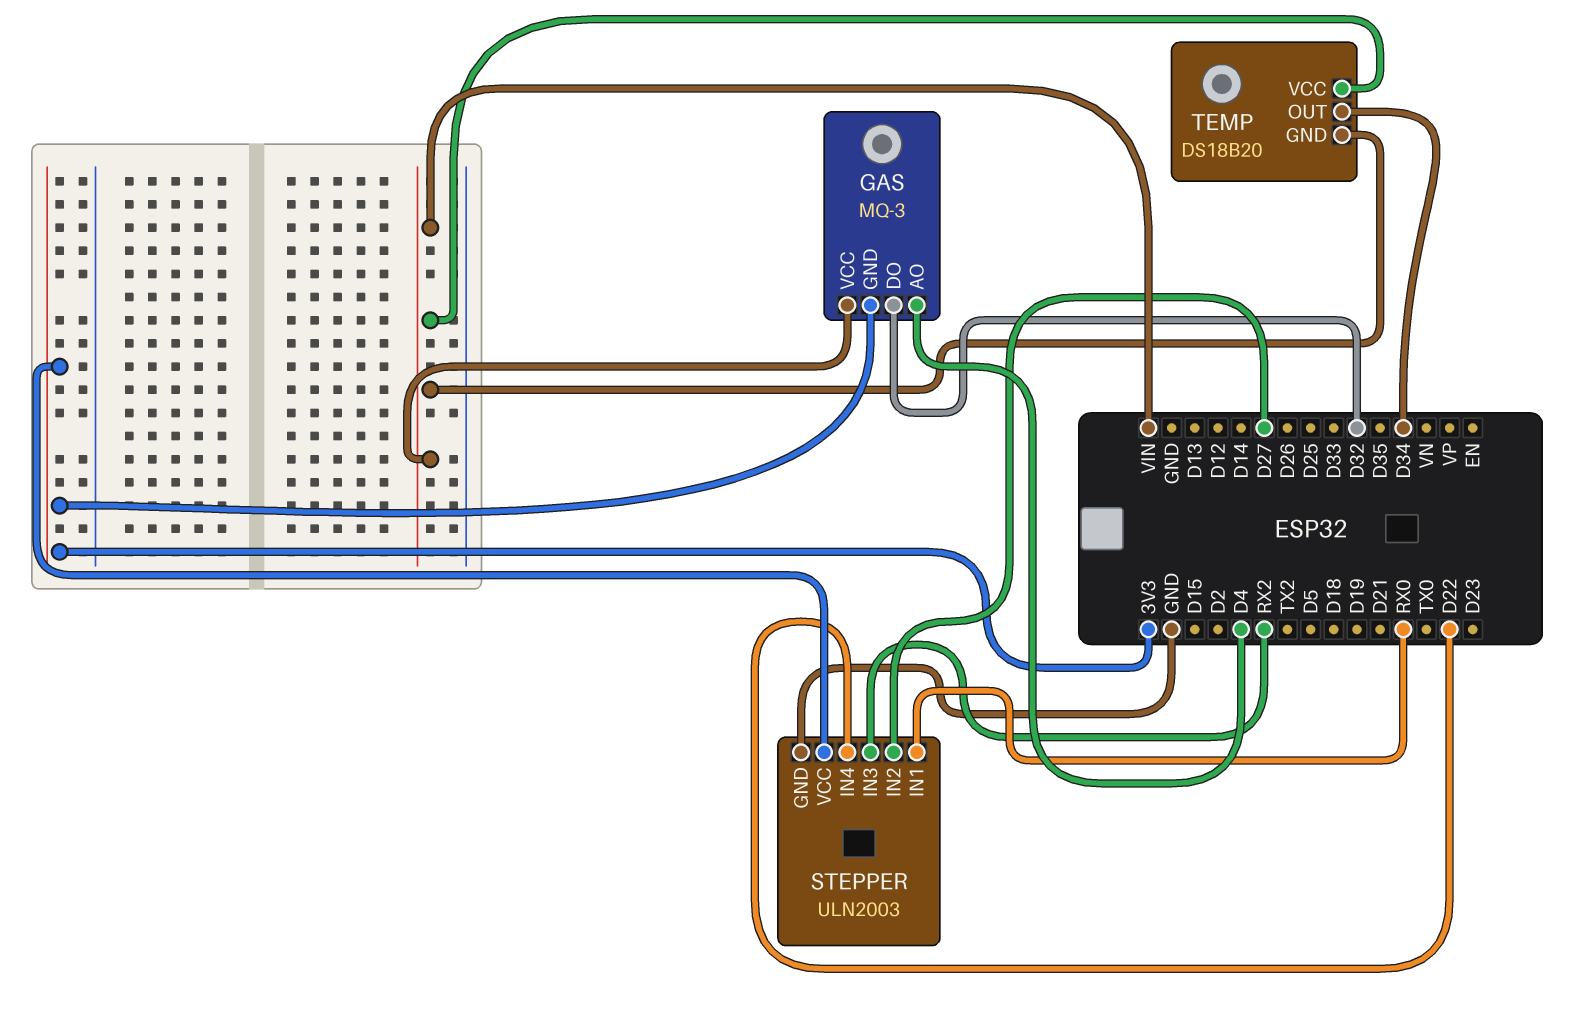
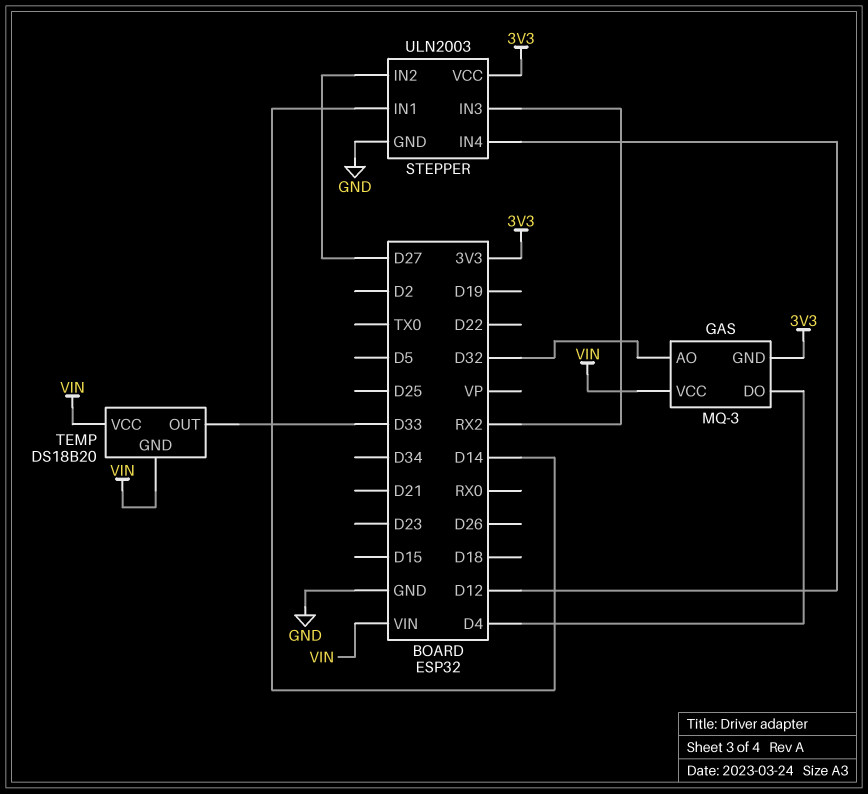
GAS pin AO: D4 -> D32
GAS pin DO: D32 -> D4
STEPPER pin IN1: RX0 -> D14
STEPPER pin IN4: D22 -> D12
TEMP pin OUT: D34 -> D33

